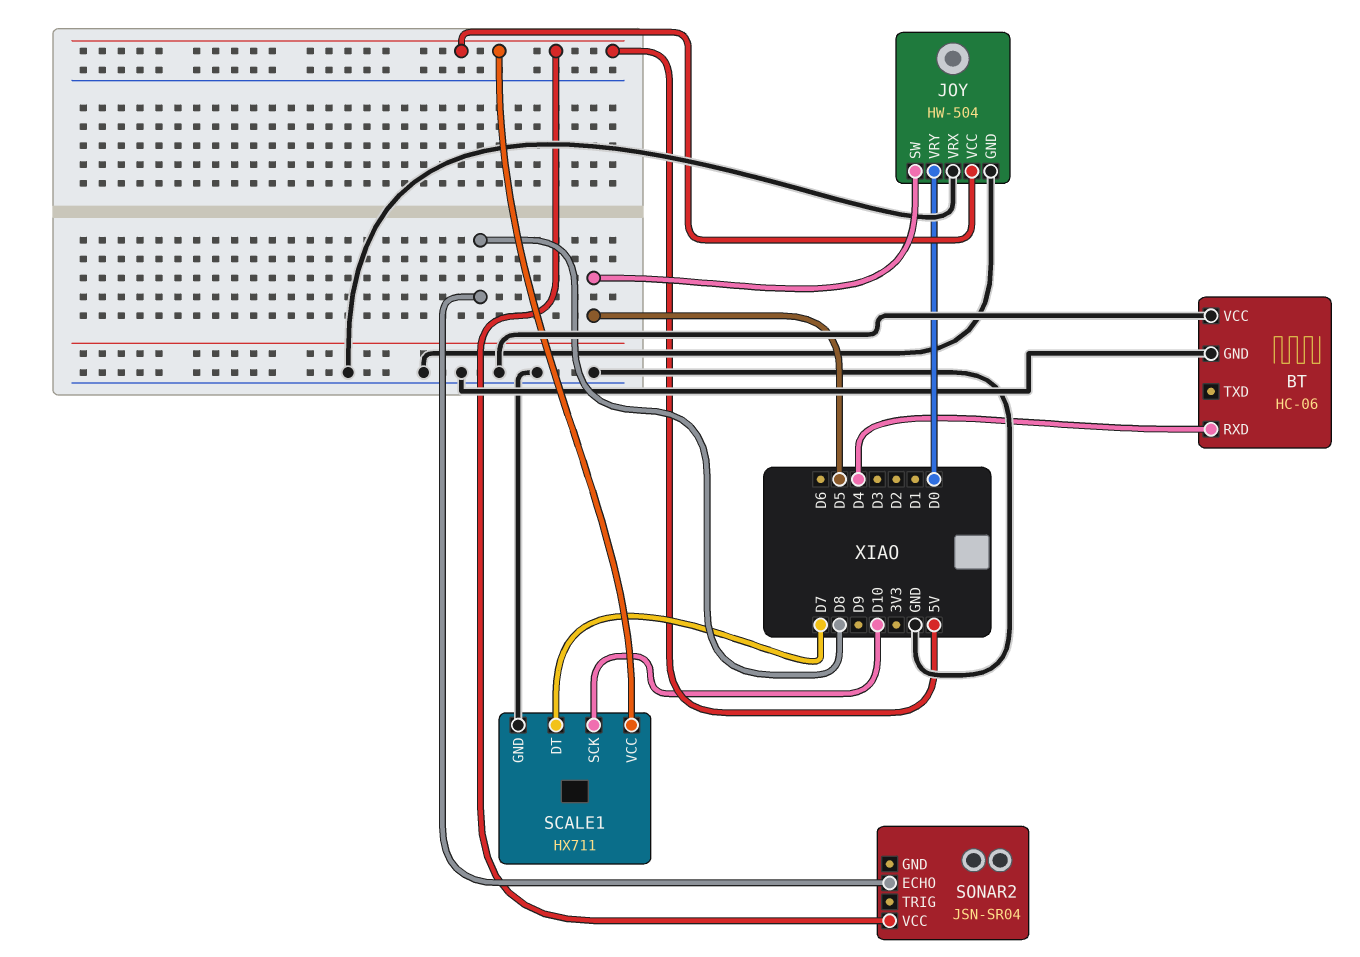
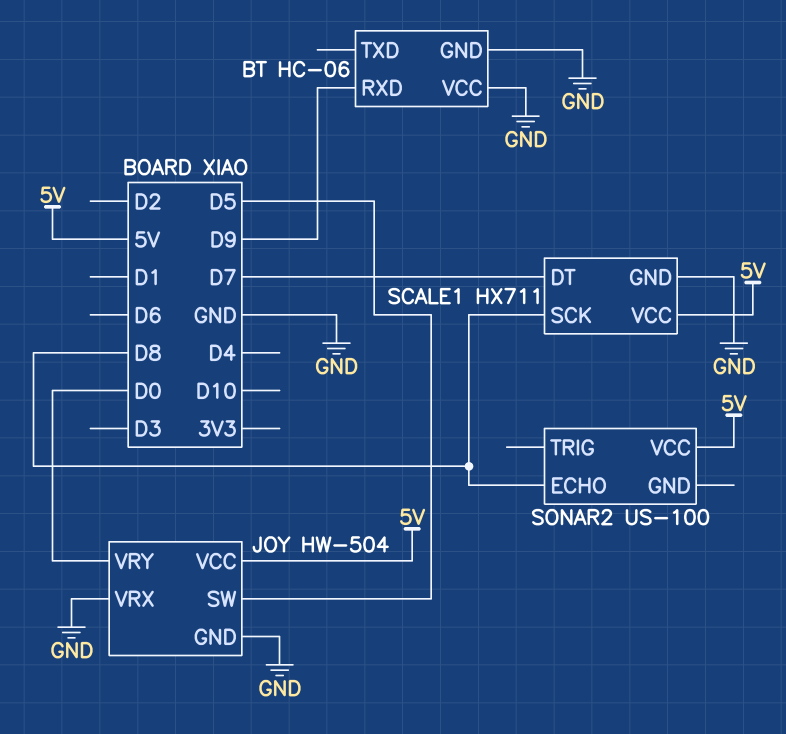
BT pin RXD: D4 -> D9
SCALE1 pin SCK: D10 -> D8
SONAR2: JSN-SR04 -> US-100

